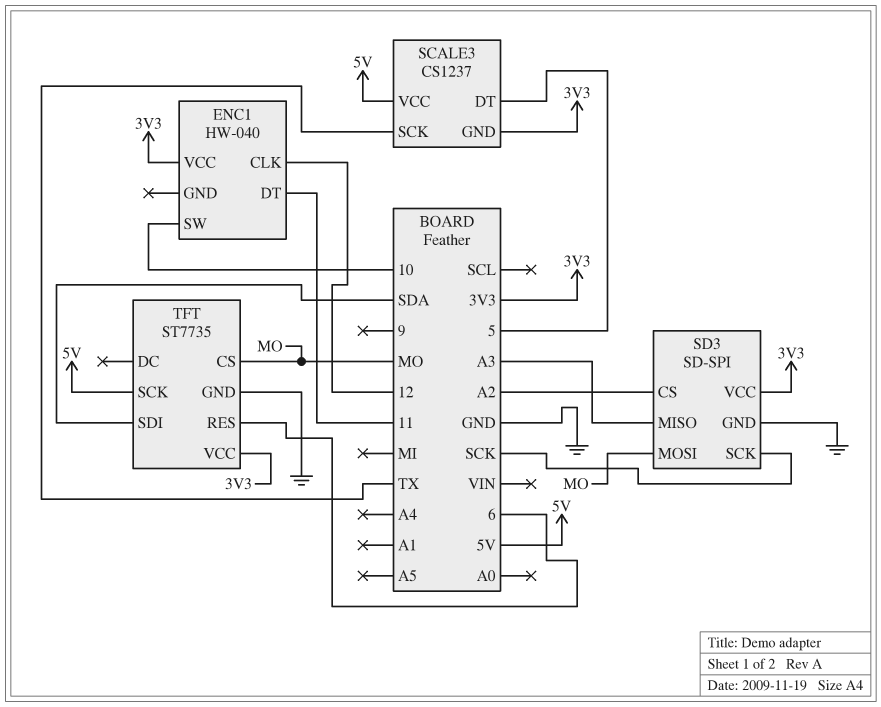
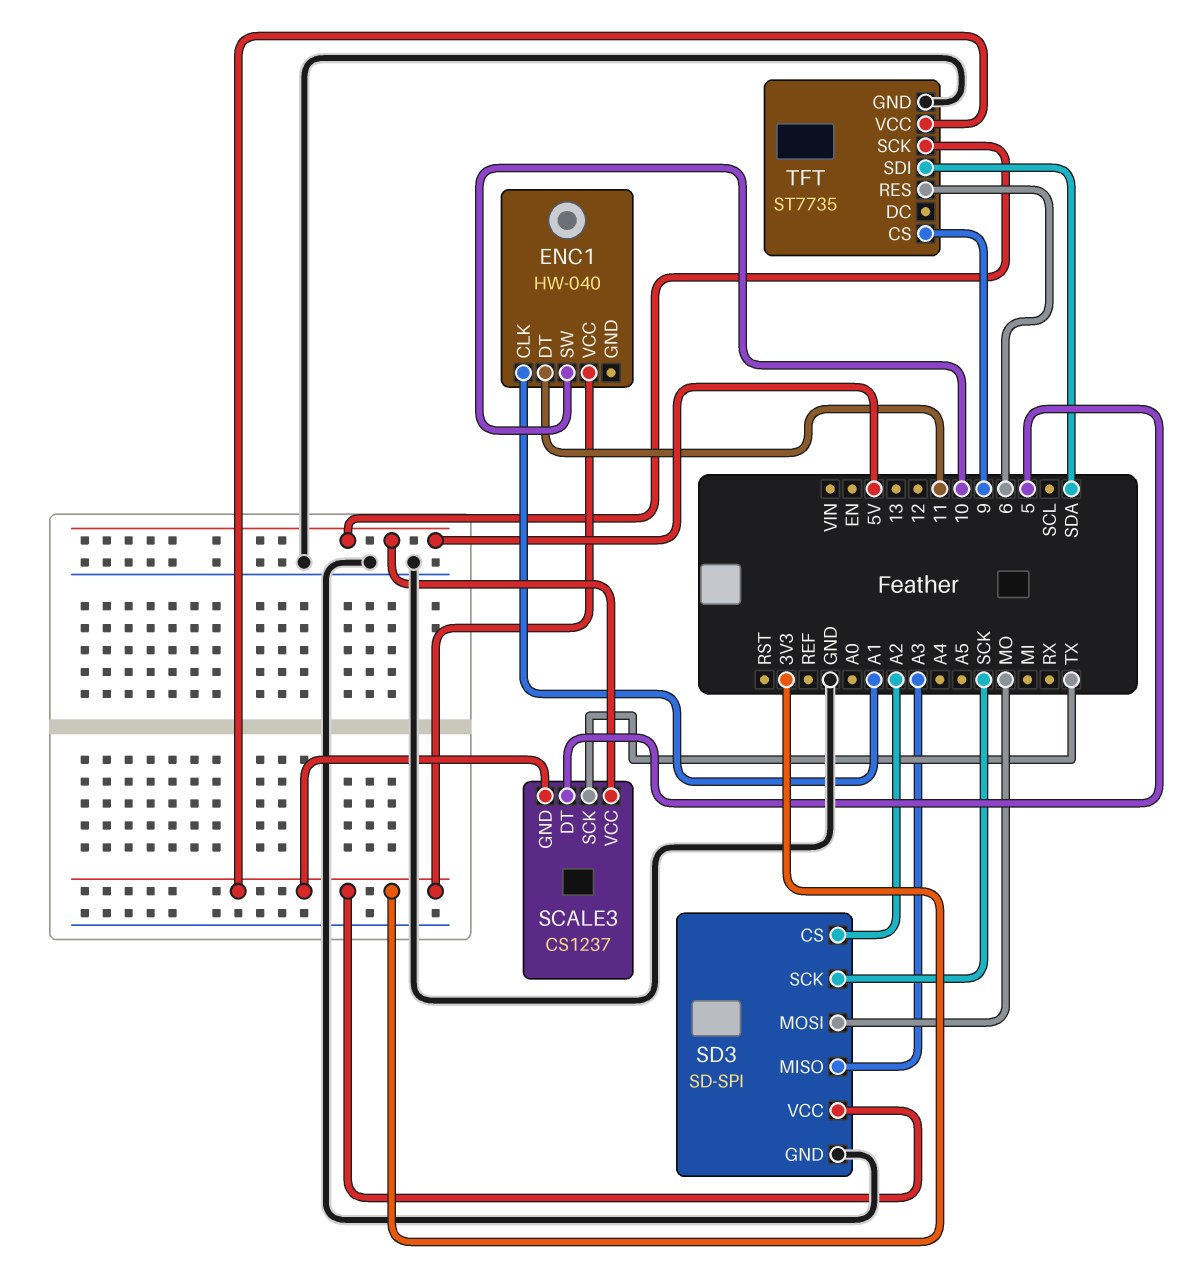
ENC1 pin CLK: 12 -> A1
TFT pin CS: MO -> 9

